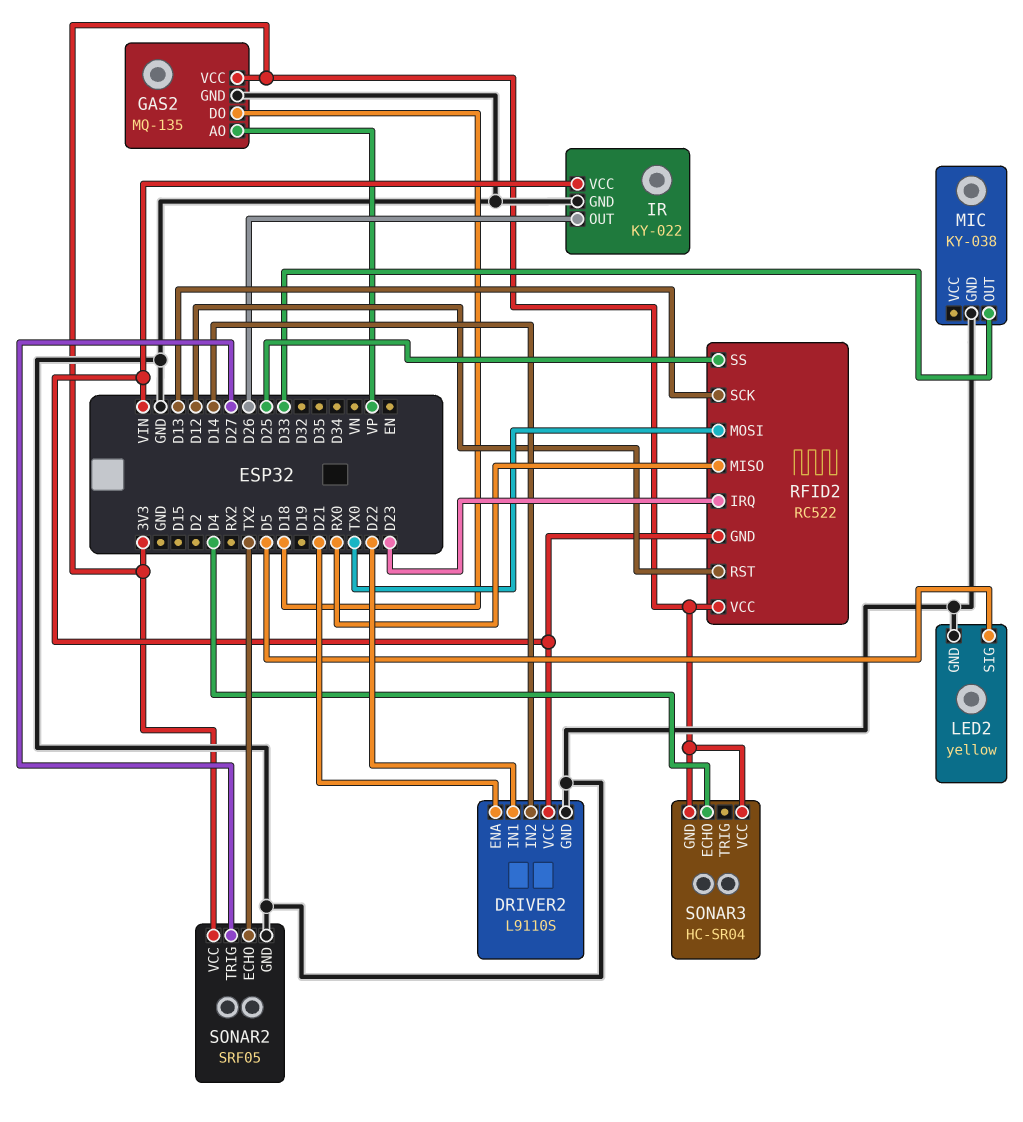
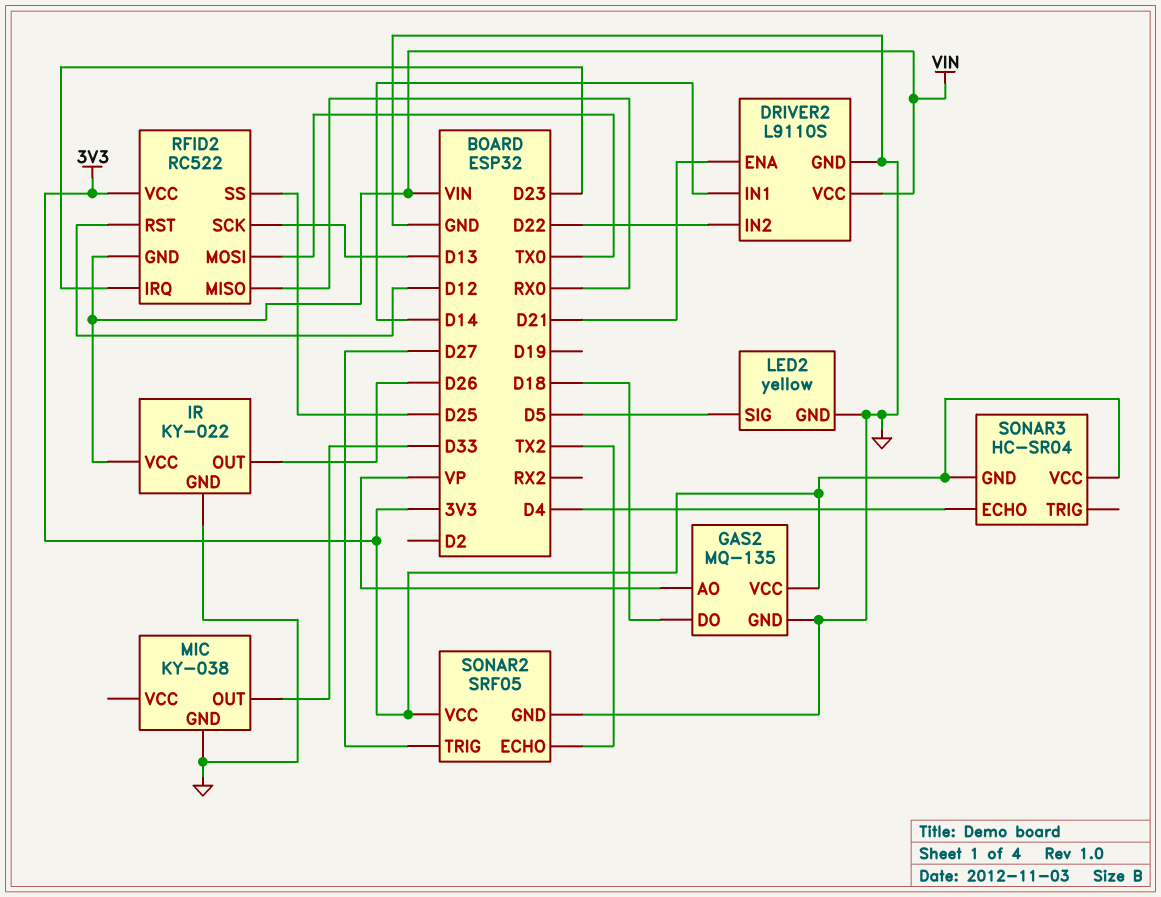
DRIVER2 pin IN1: D22 -> D14
DRIVER2 pin IN2: D14 -> D22

